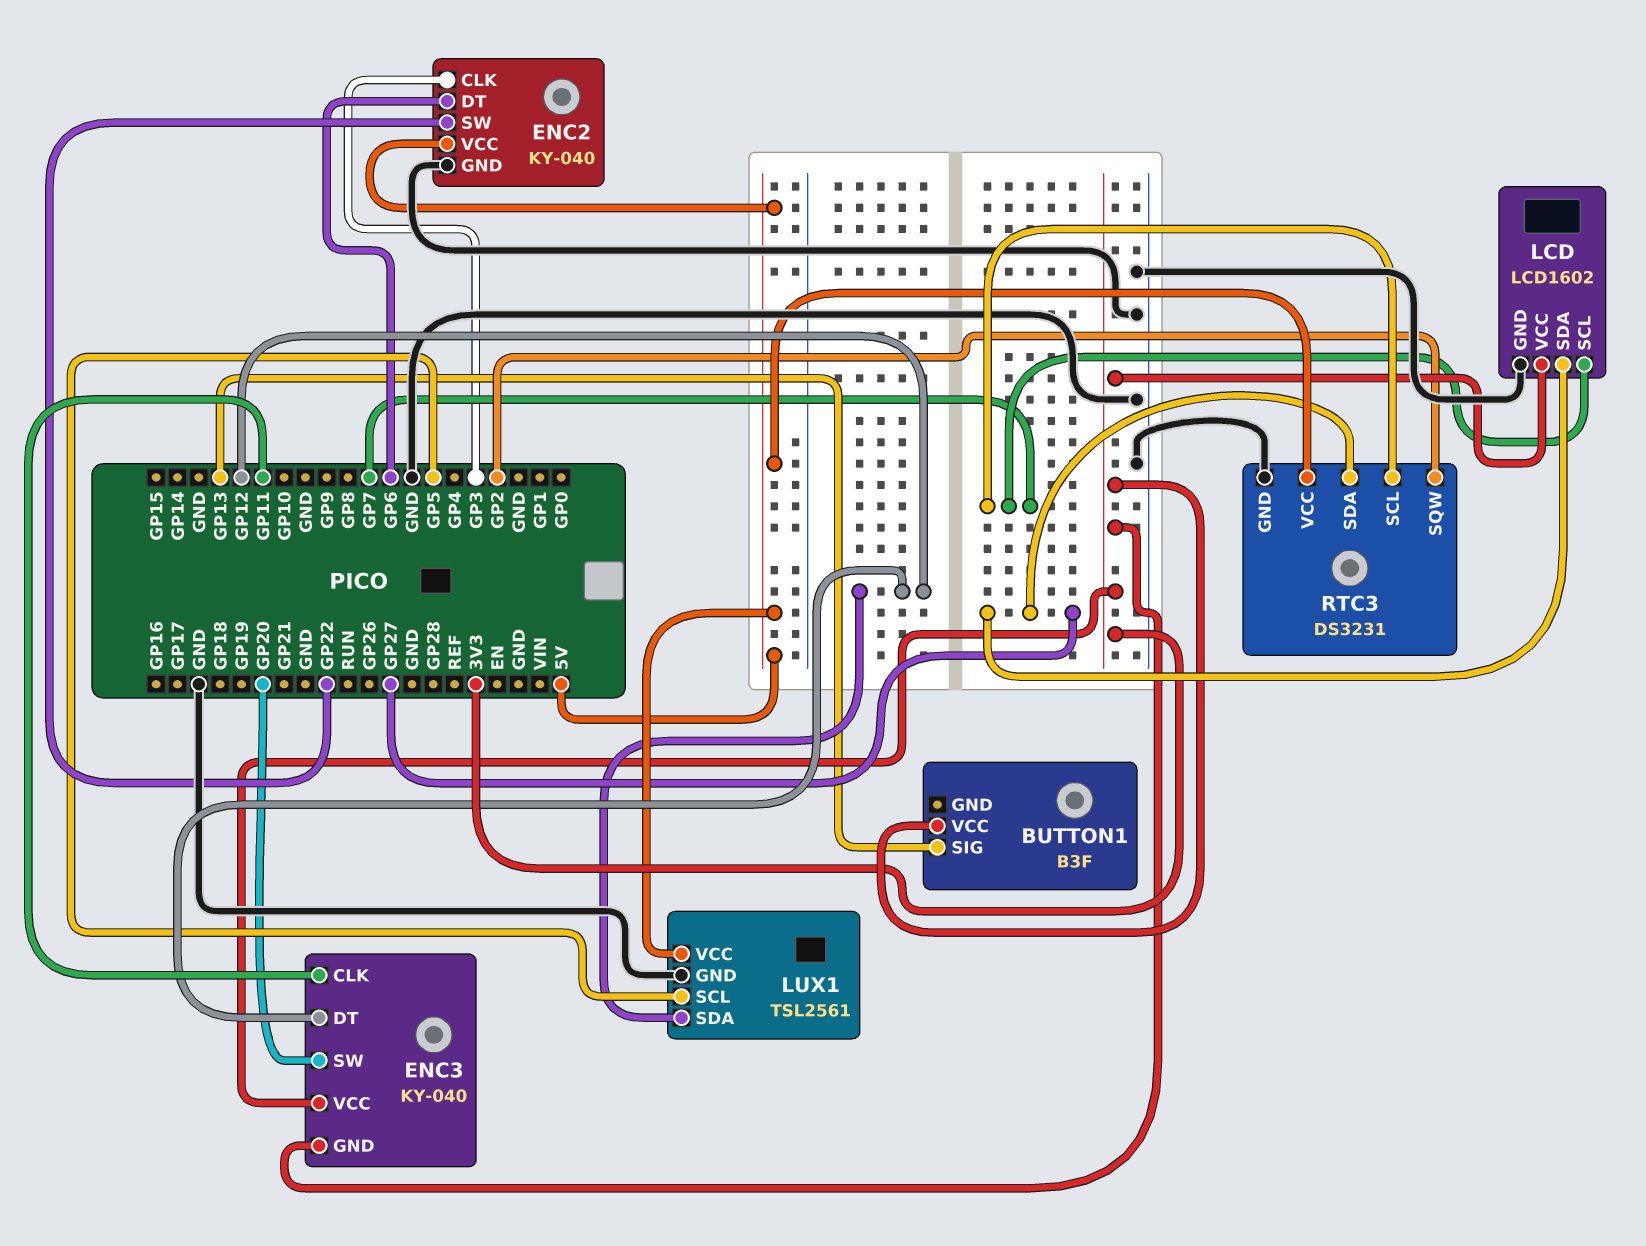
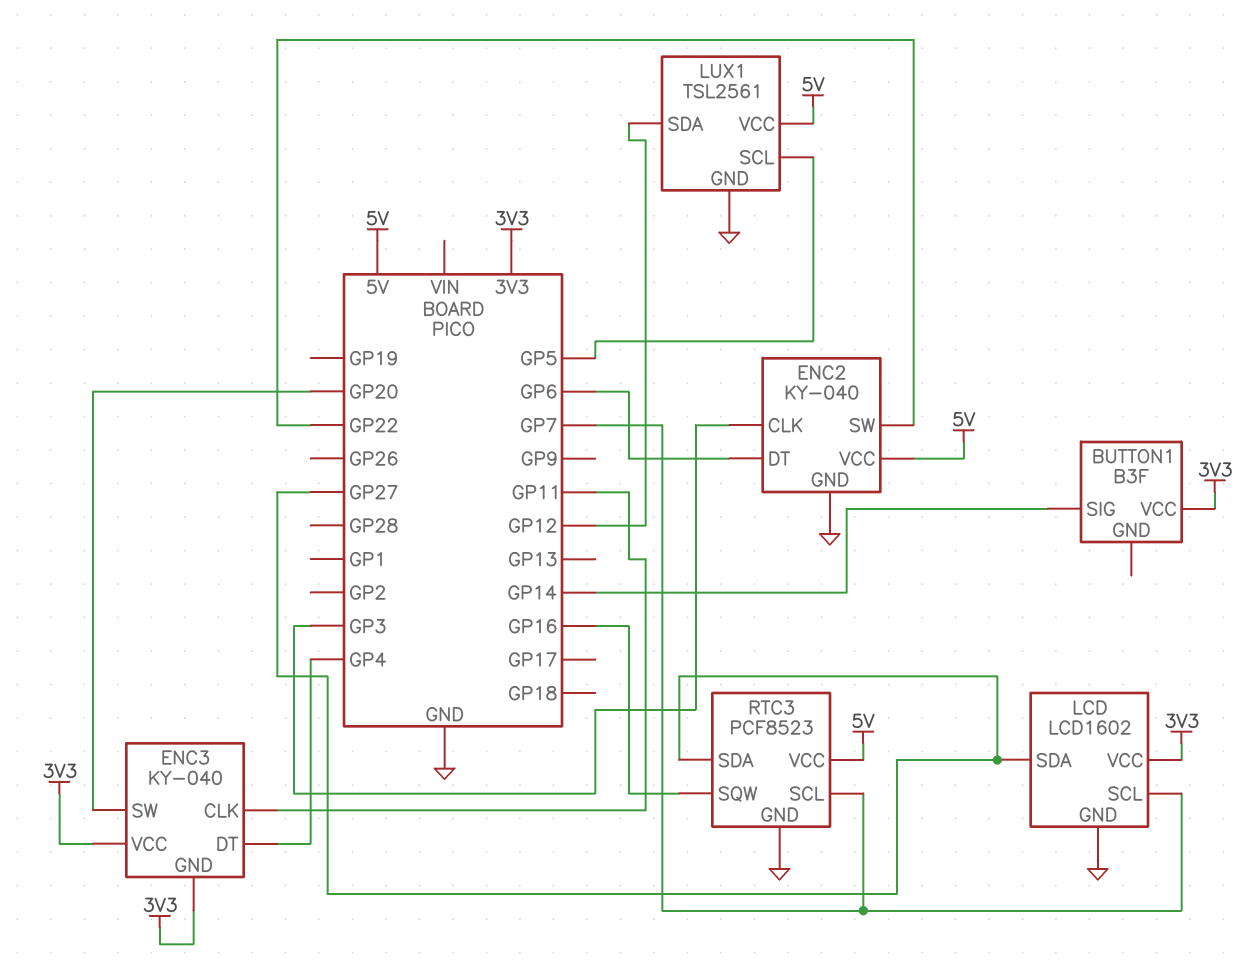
BUTTON1 pin SIG: GP13 -> GP14
ENC3 pin DT: GP12 -> GP4
RTC3: DS3231 -> PCF8523
RTC3 pin SQW: GP2 -> GP16

